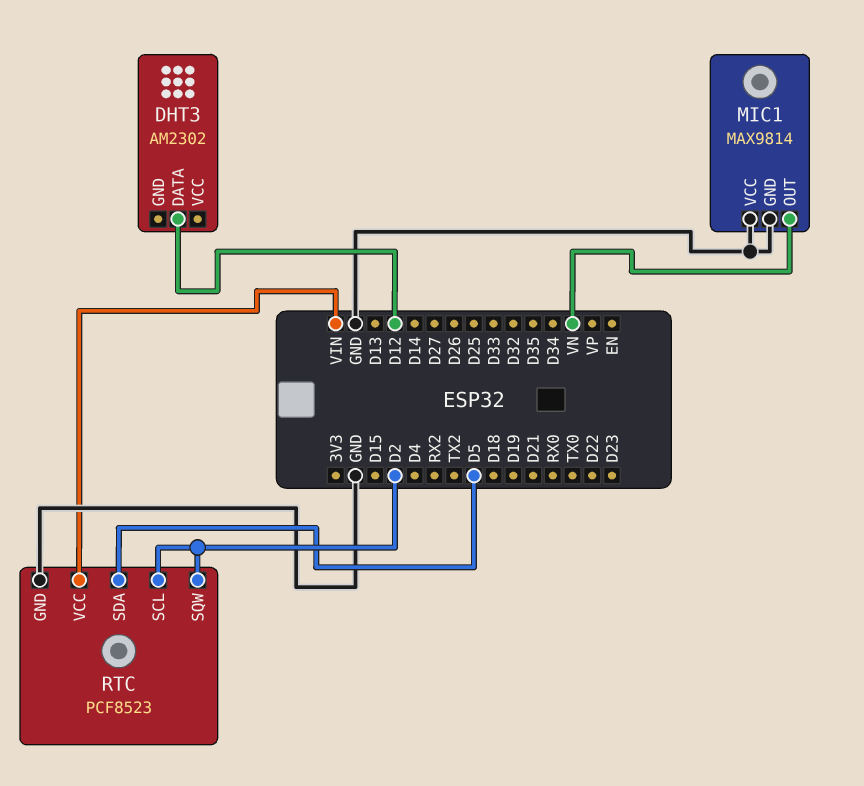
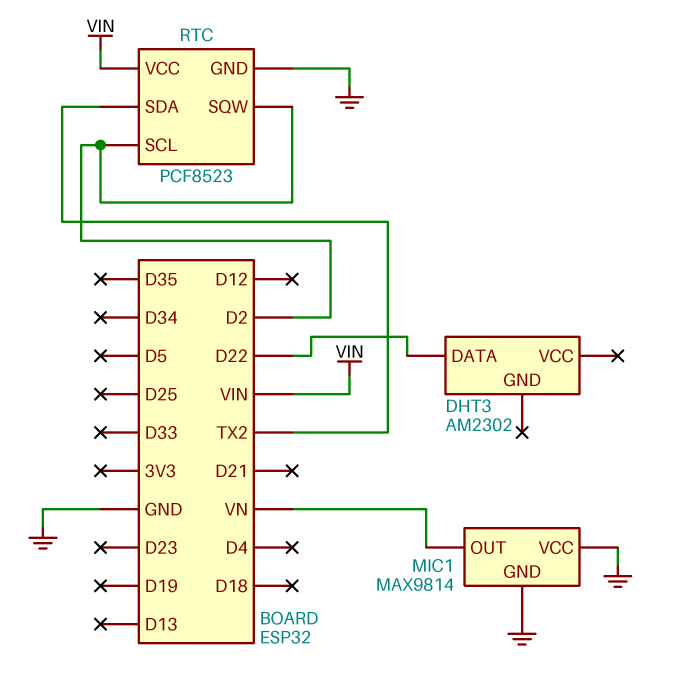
DHT3 pin DATA: D12 -> D22
RTC pin SDA: D5 -> TX2

